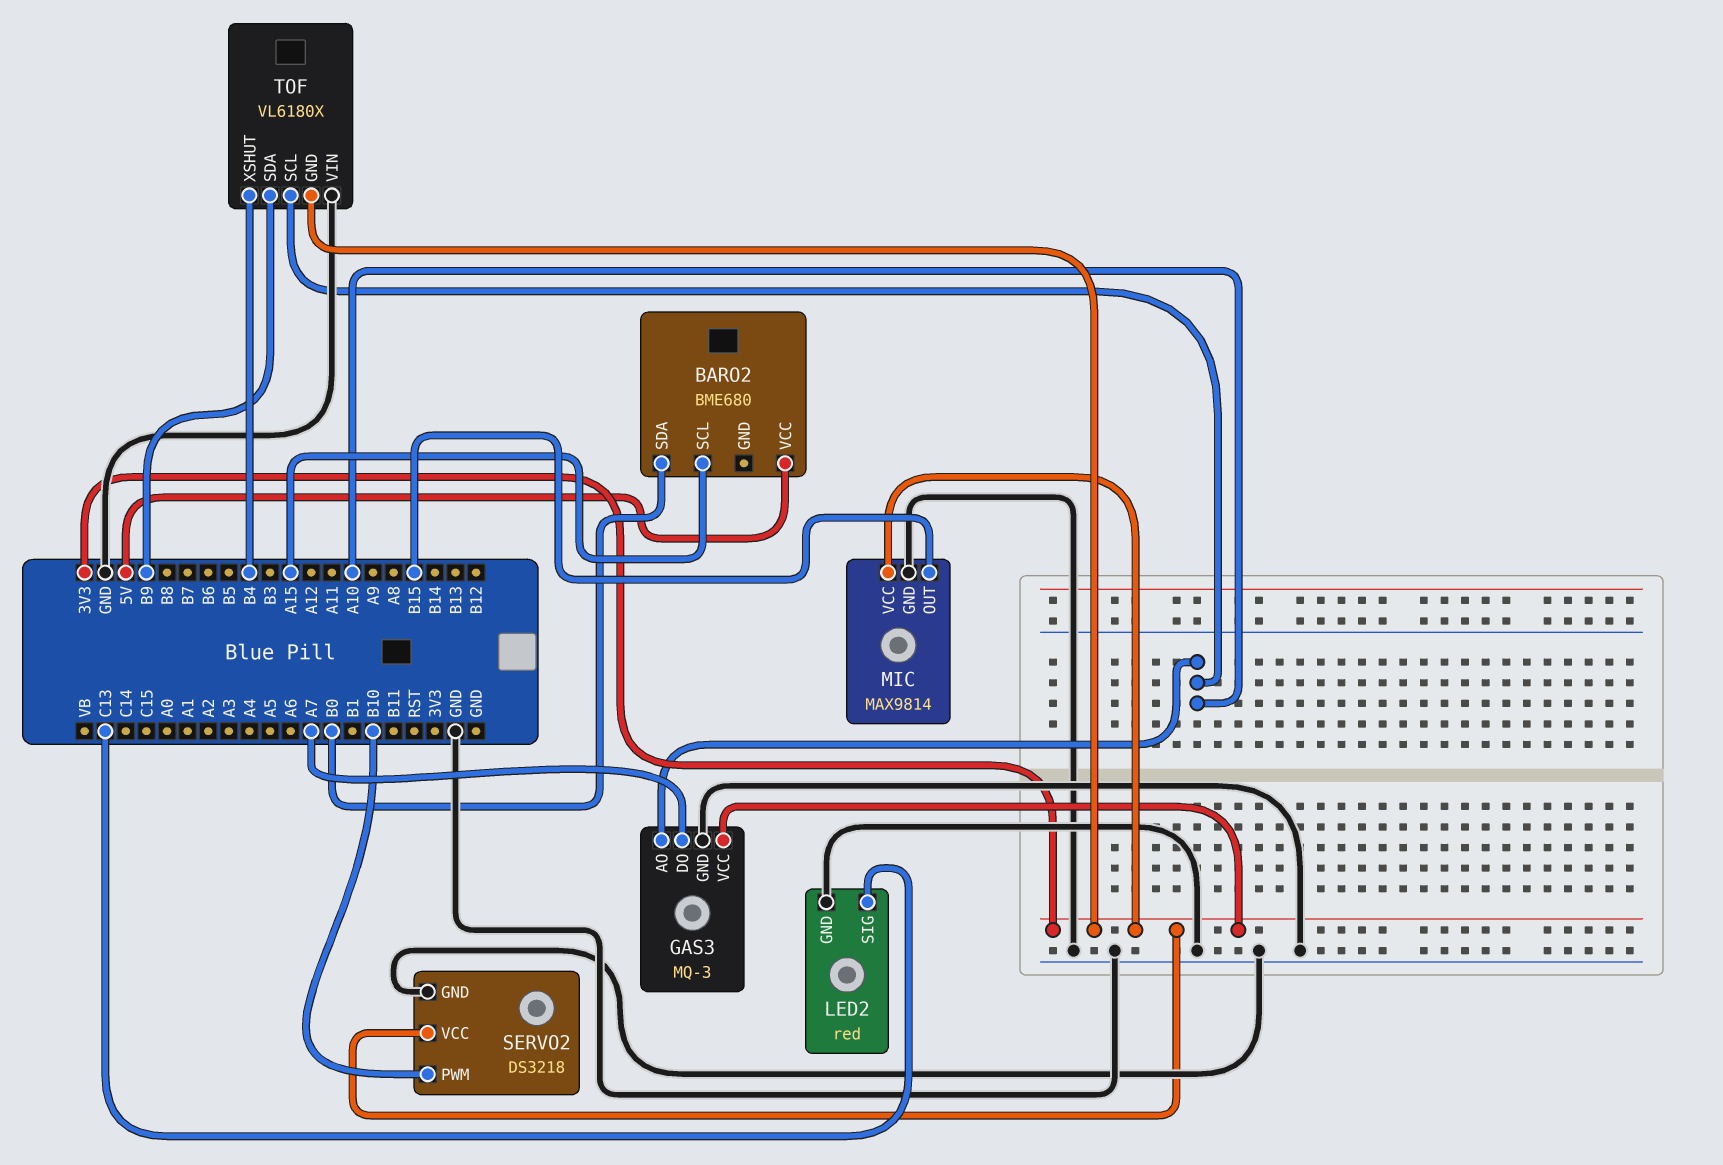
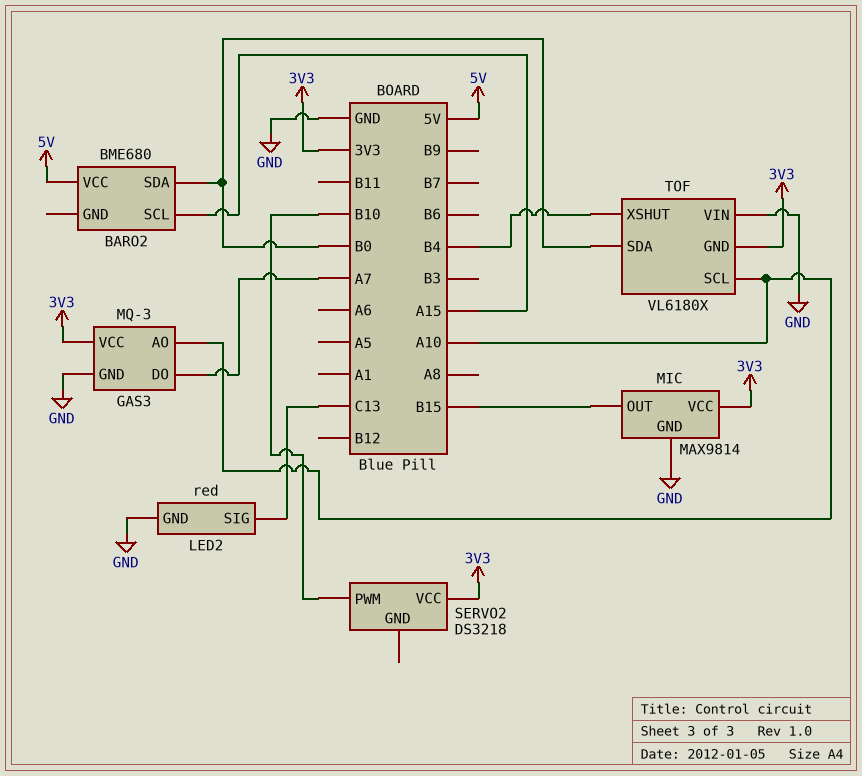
SERVO2 pin GND: GND -> none
TOF pin SDA: B9 -> B0

